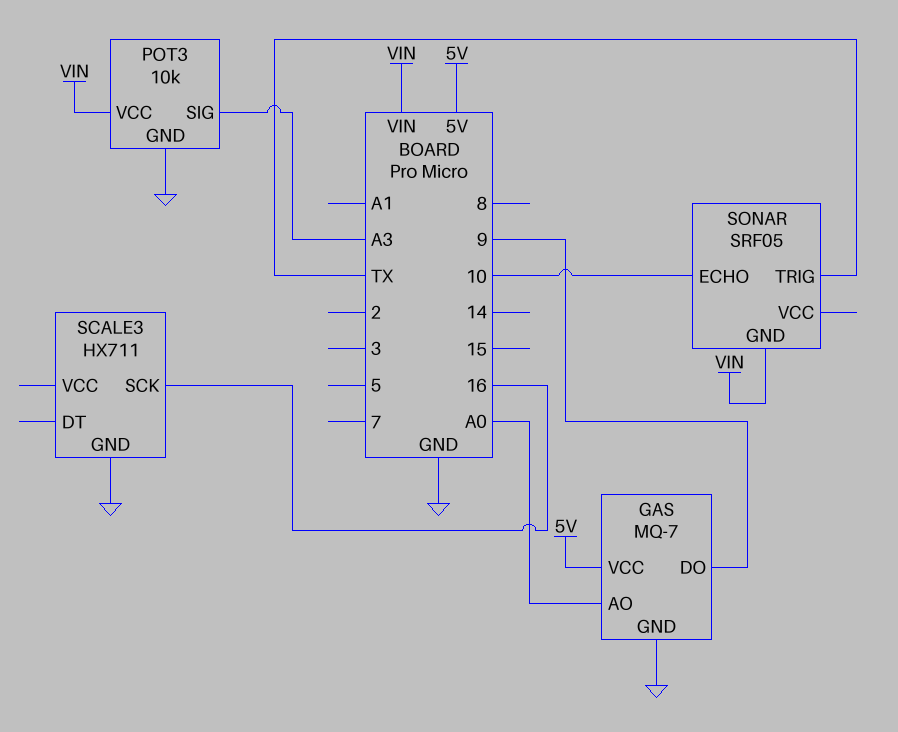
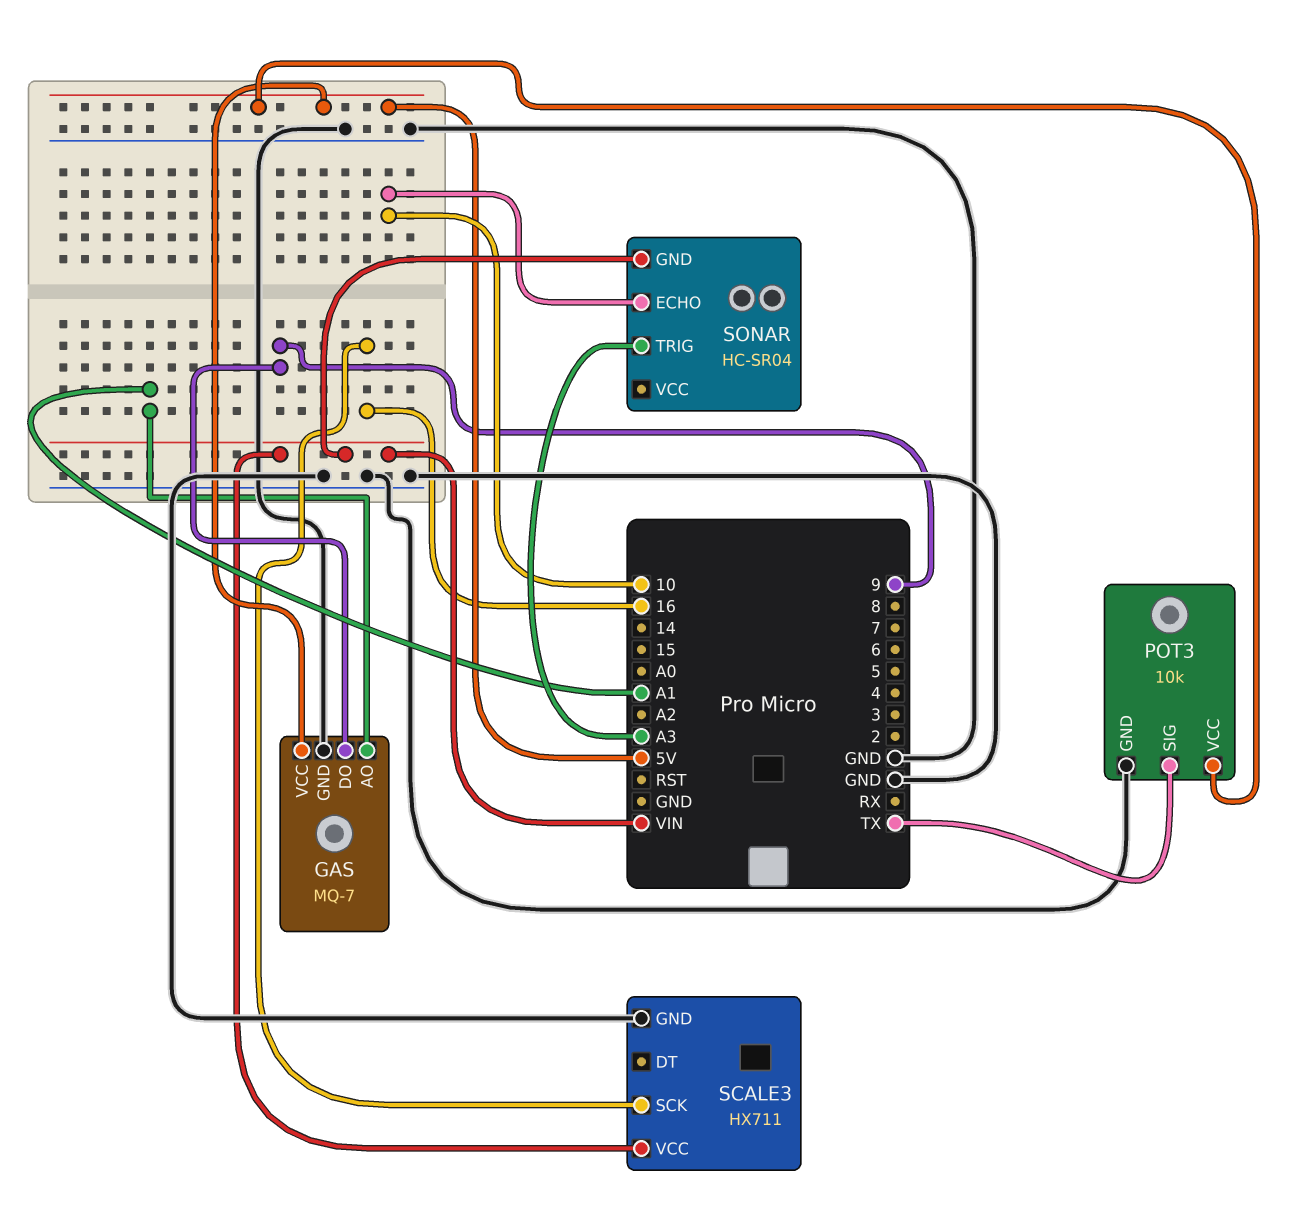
GAS pin AO: A0 -> A1
POT3 pin SIG: A3 -> TX
POT3 pin VCC: VIN -> 5V
SCALE3 pin VCC: none -> VIN
SONAR: SRF05 -> HC-SR04
SONAR pin TRIG: TX -> A3

